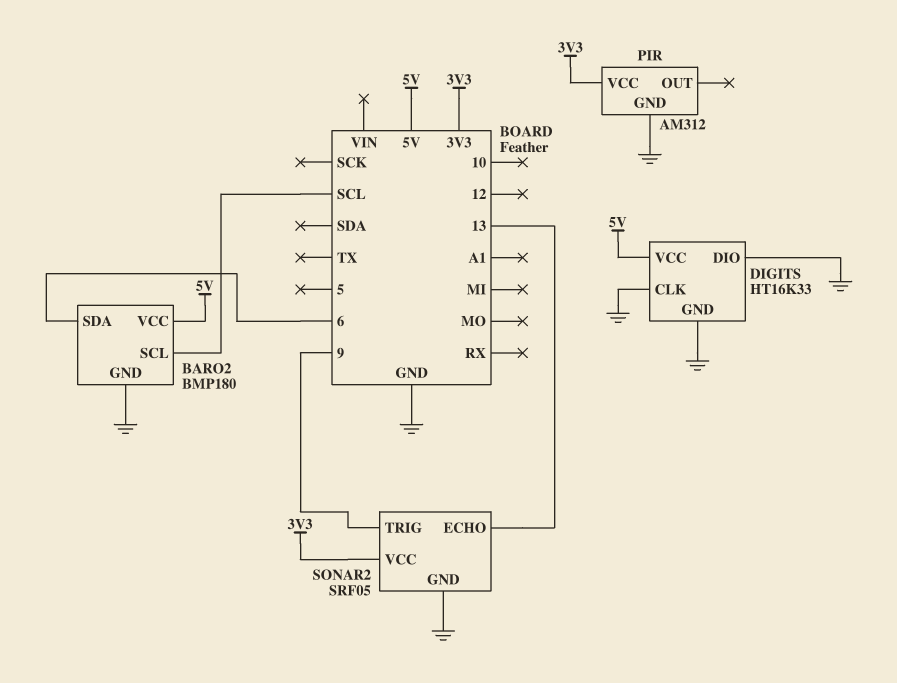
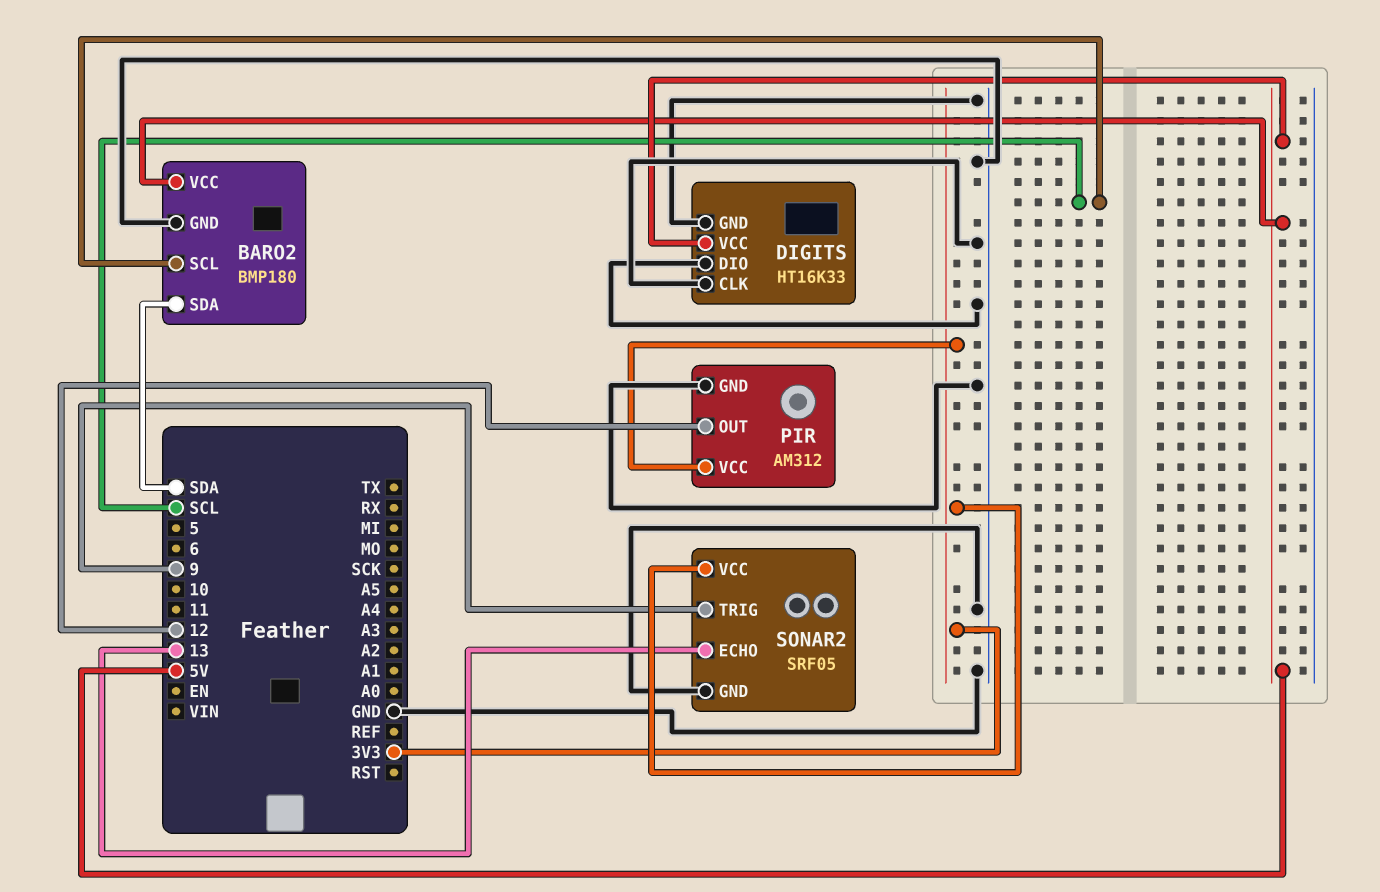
BARO2 pin SDA: 6 -> SDA
PIR pin OUT: none -> 12

